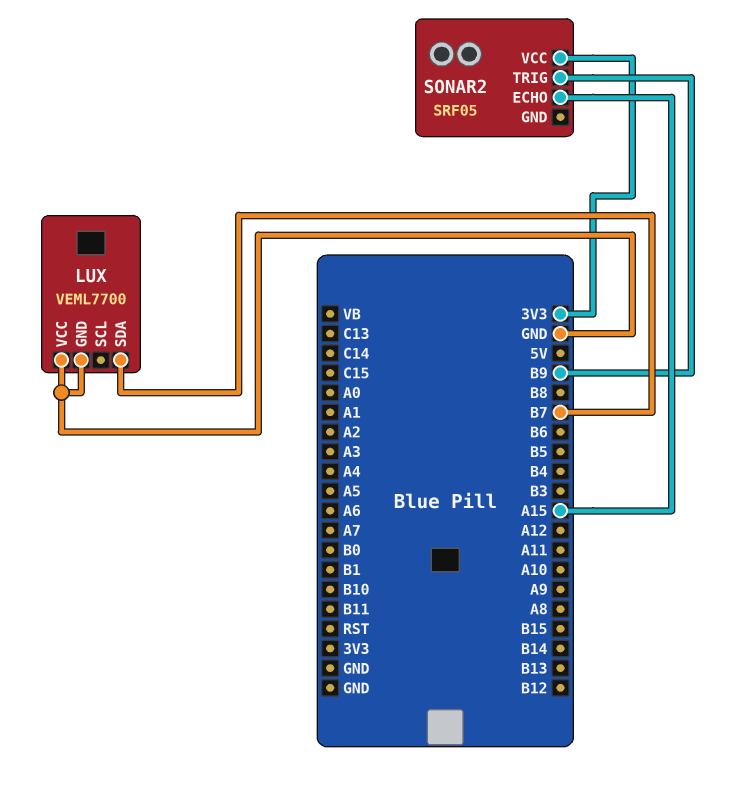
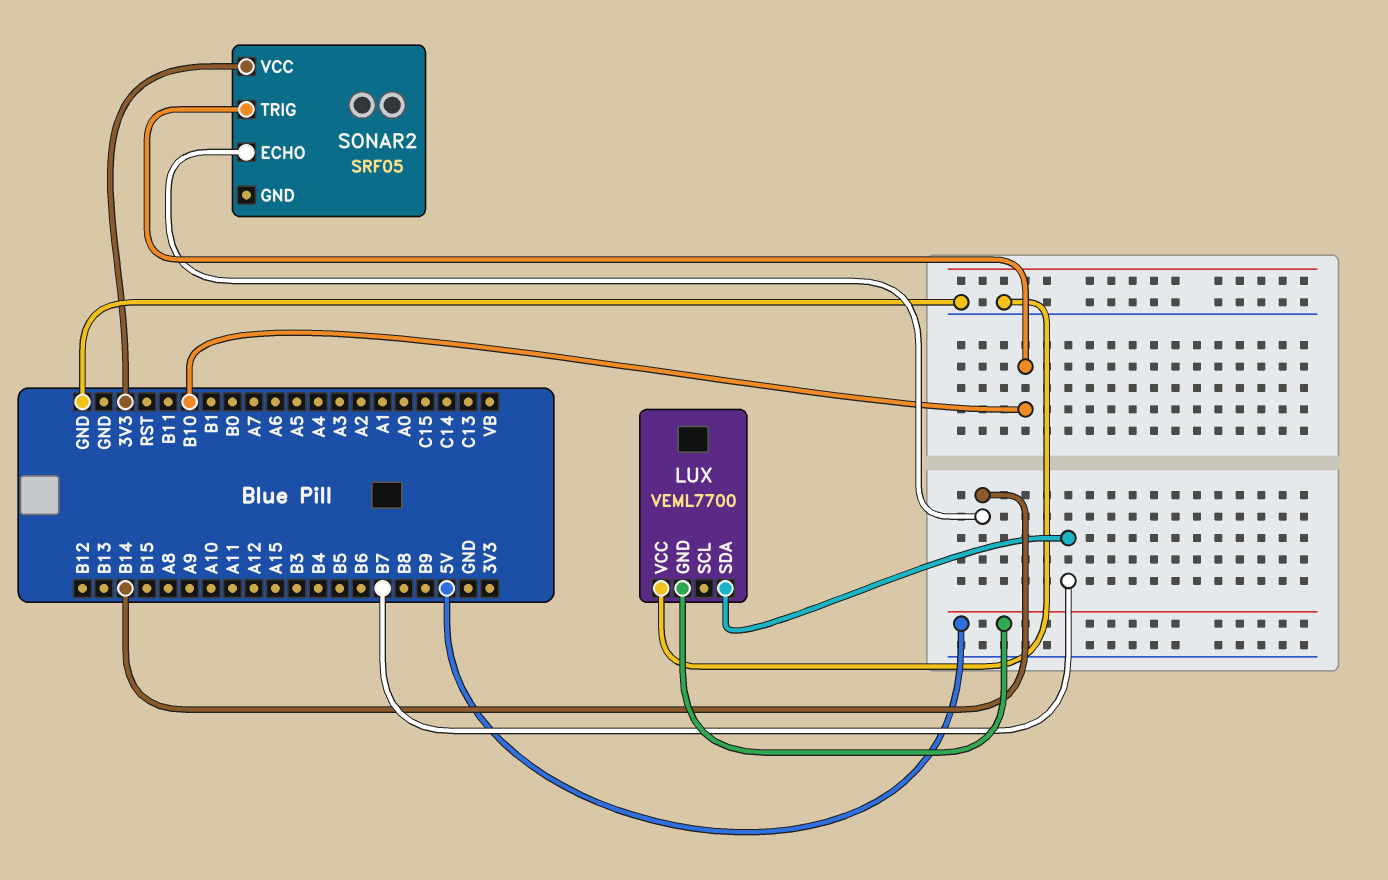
LUX pin GND: GND -> 5V
SONAR2 pin ECHO: A15 -> B14
SONAR2 pin TRIG: B9 -> B10

